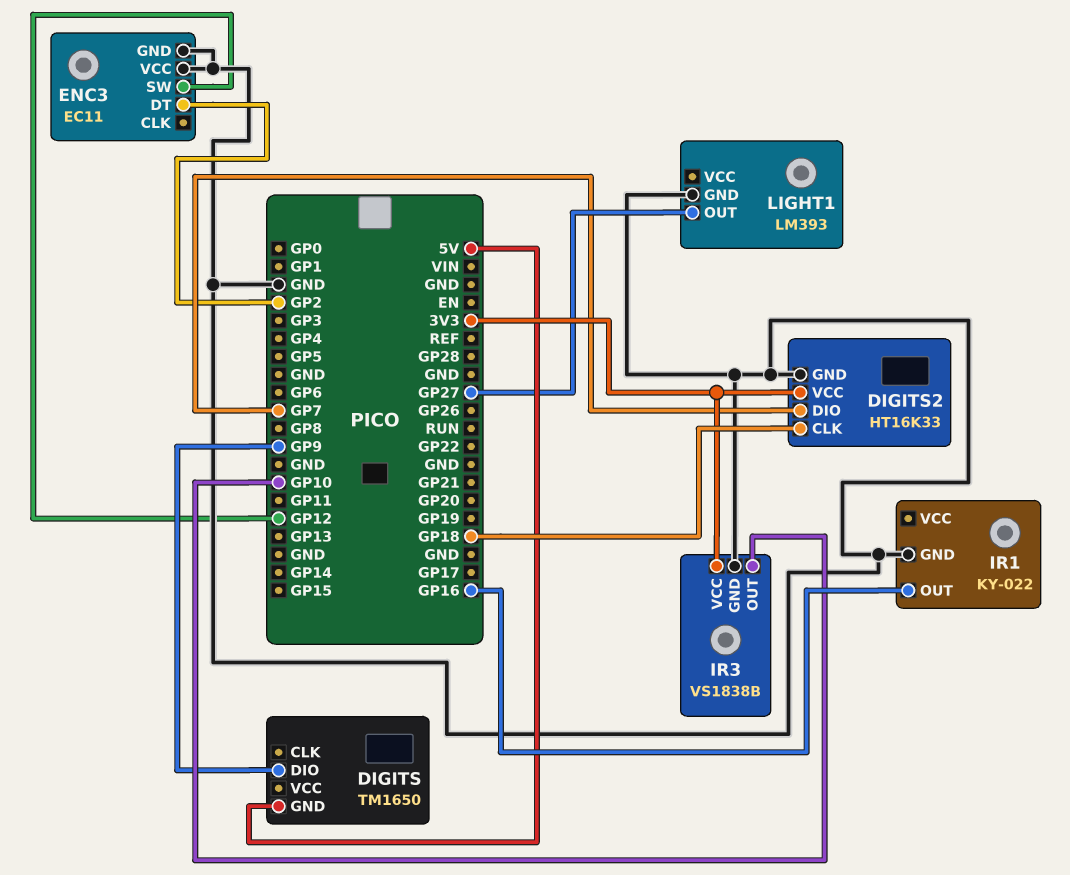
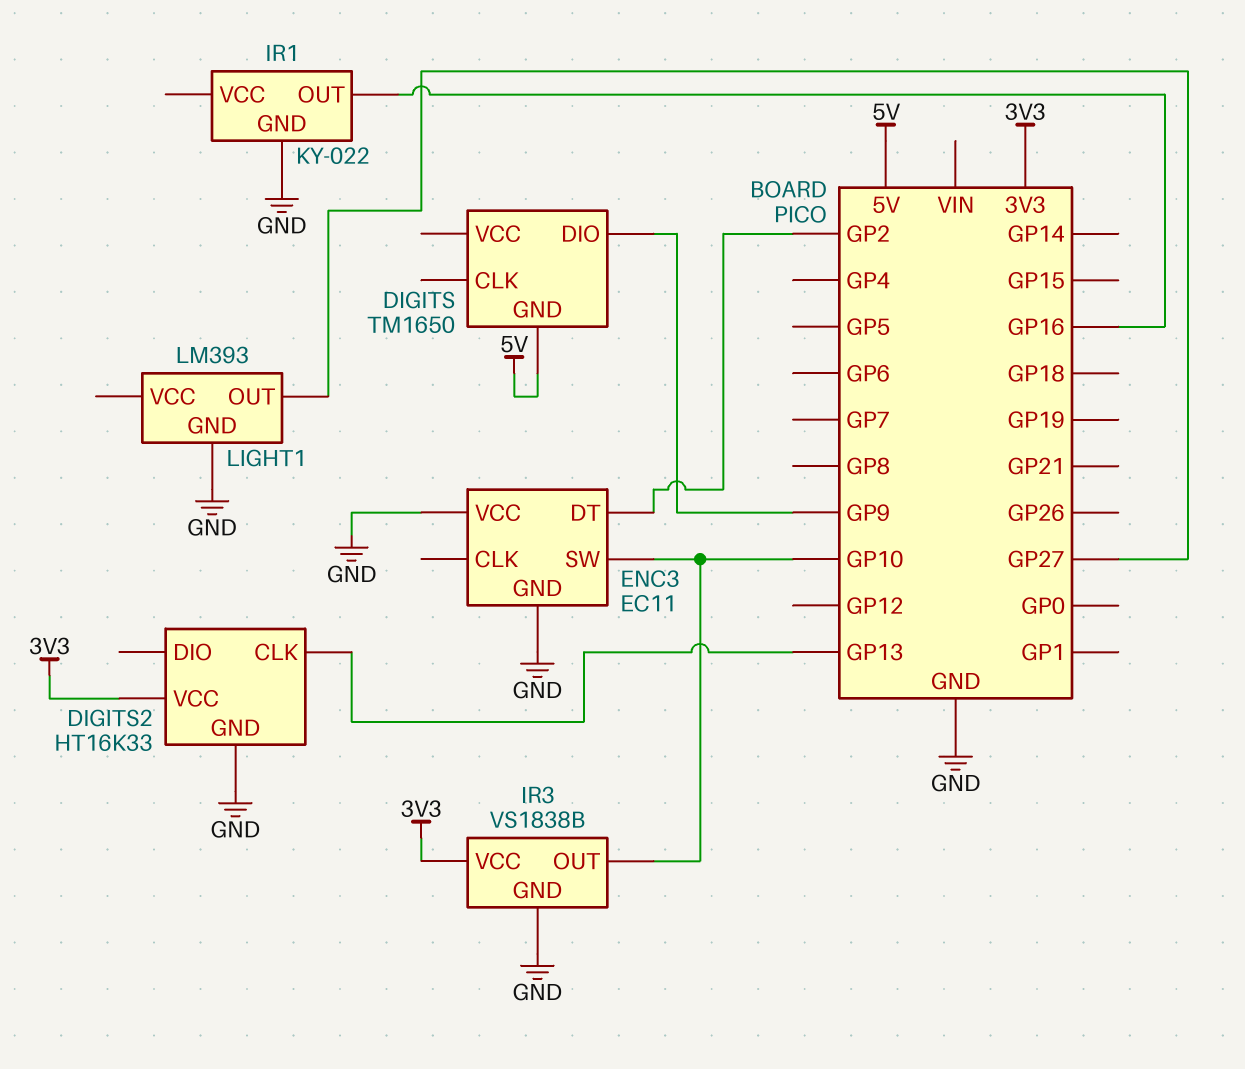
DIGITS2 pin CLK: GP18 -> GP13
DIGITS2 pin DIO: GP7 -> none
ENC3 pin SW: GP12 -> GP10

